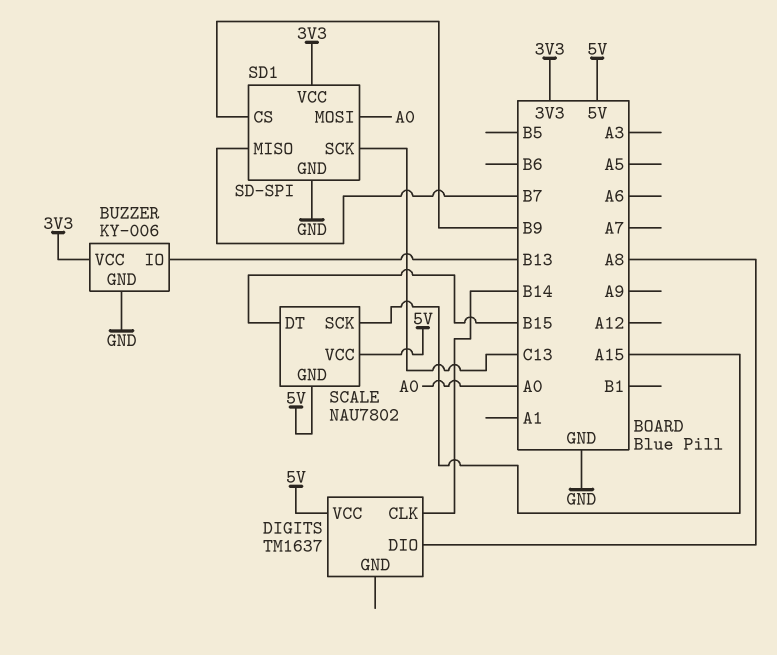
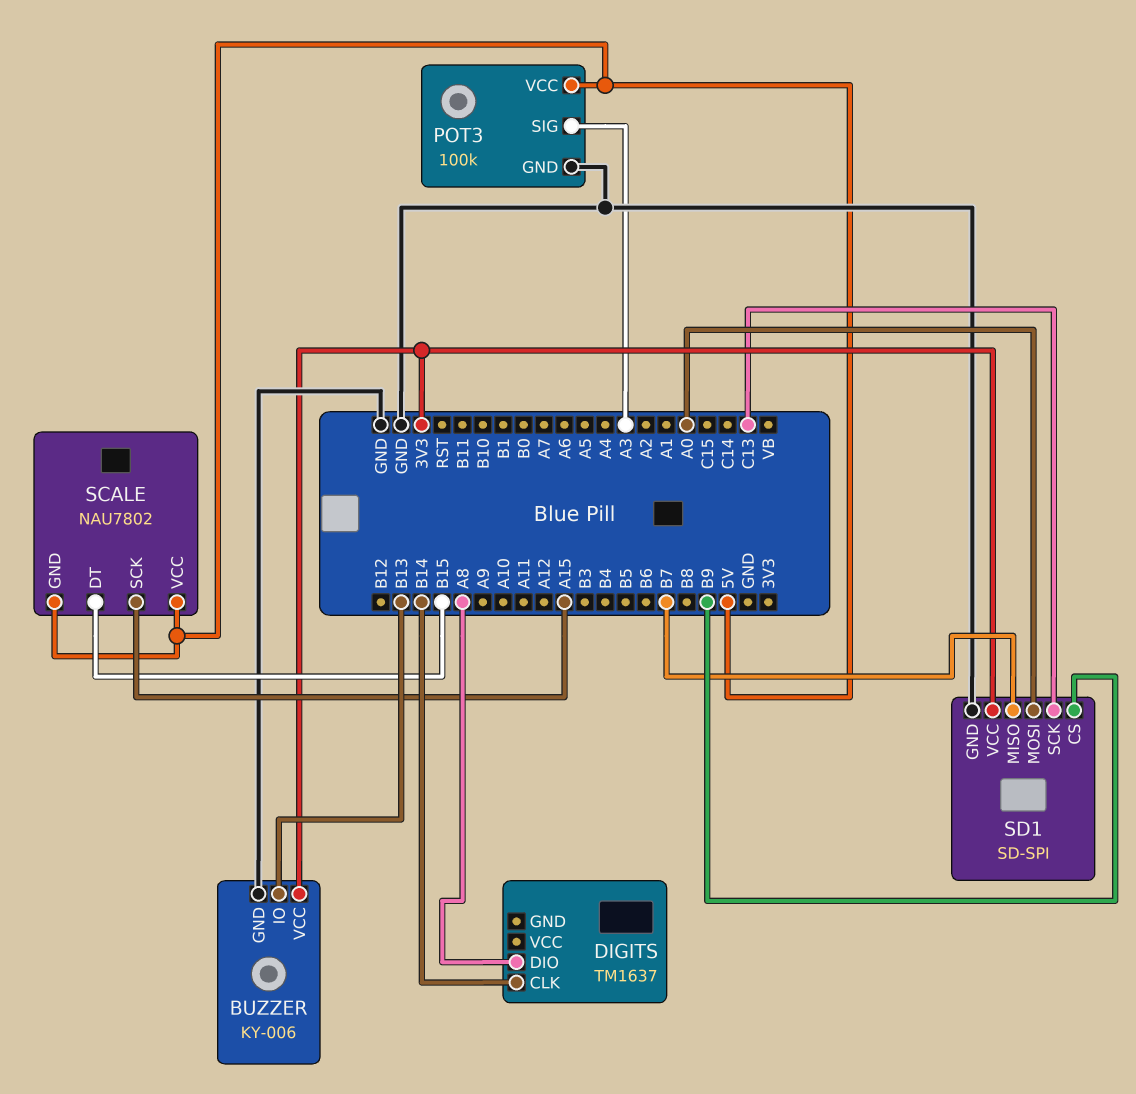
DIGITS pin VCC: 5V -> none
POT3: none -> 100k
POT3 pin GND: none -> GND
POT3 pin SIG: none -> A3
POT3 pin VCC: none -> 5V

